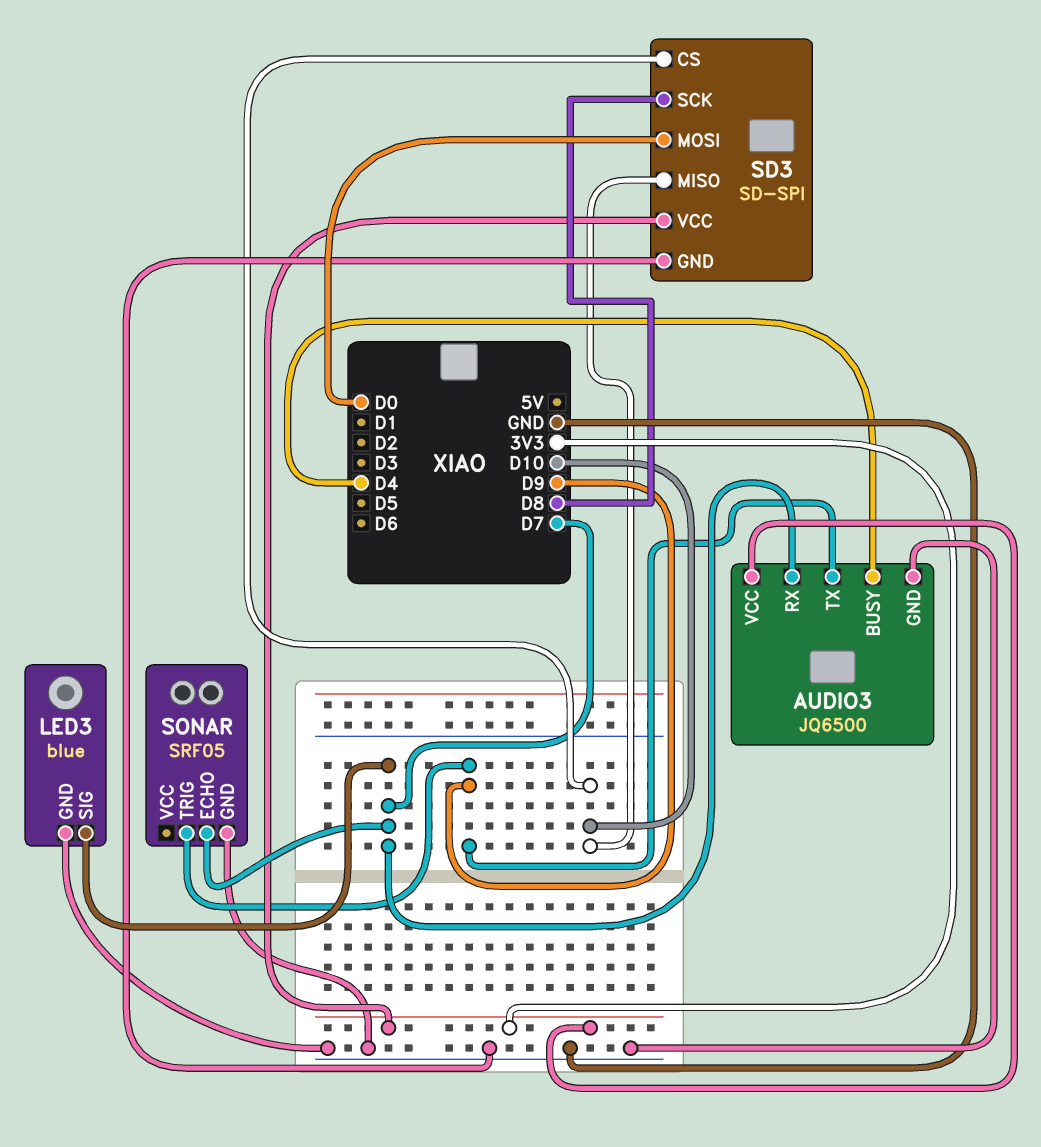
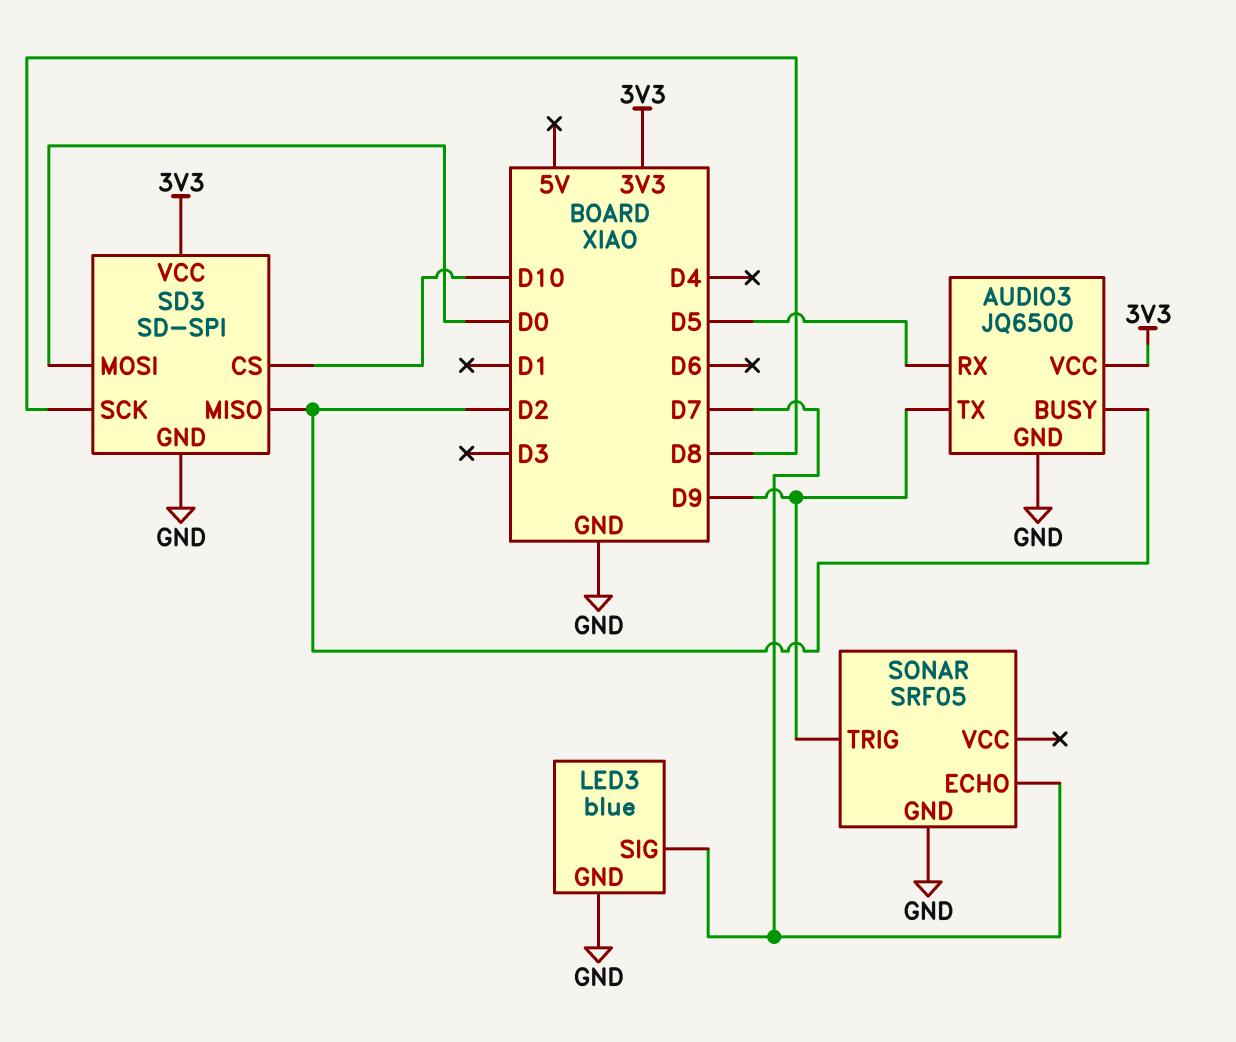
AUDIO3 pin BUSY: D4 -> D2
AUDIO3 pin RX: D7 -> D5
SD3 pin MISO: D10 -> D2

